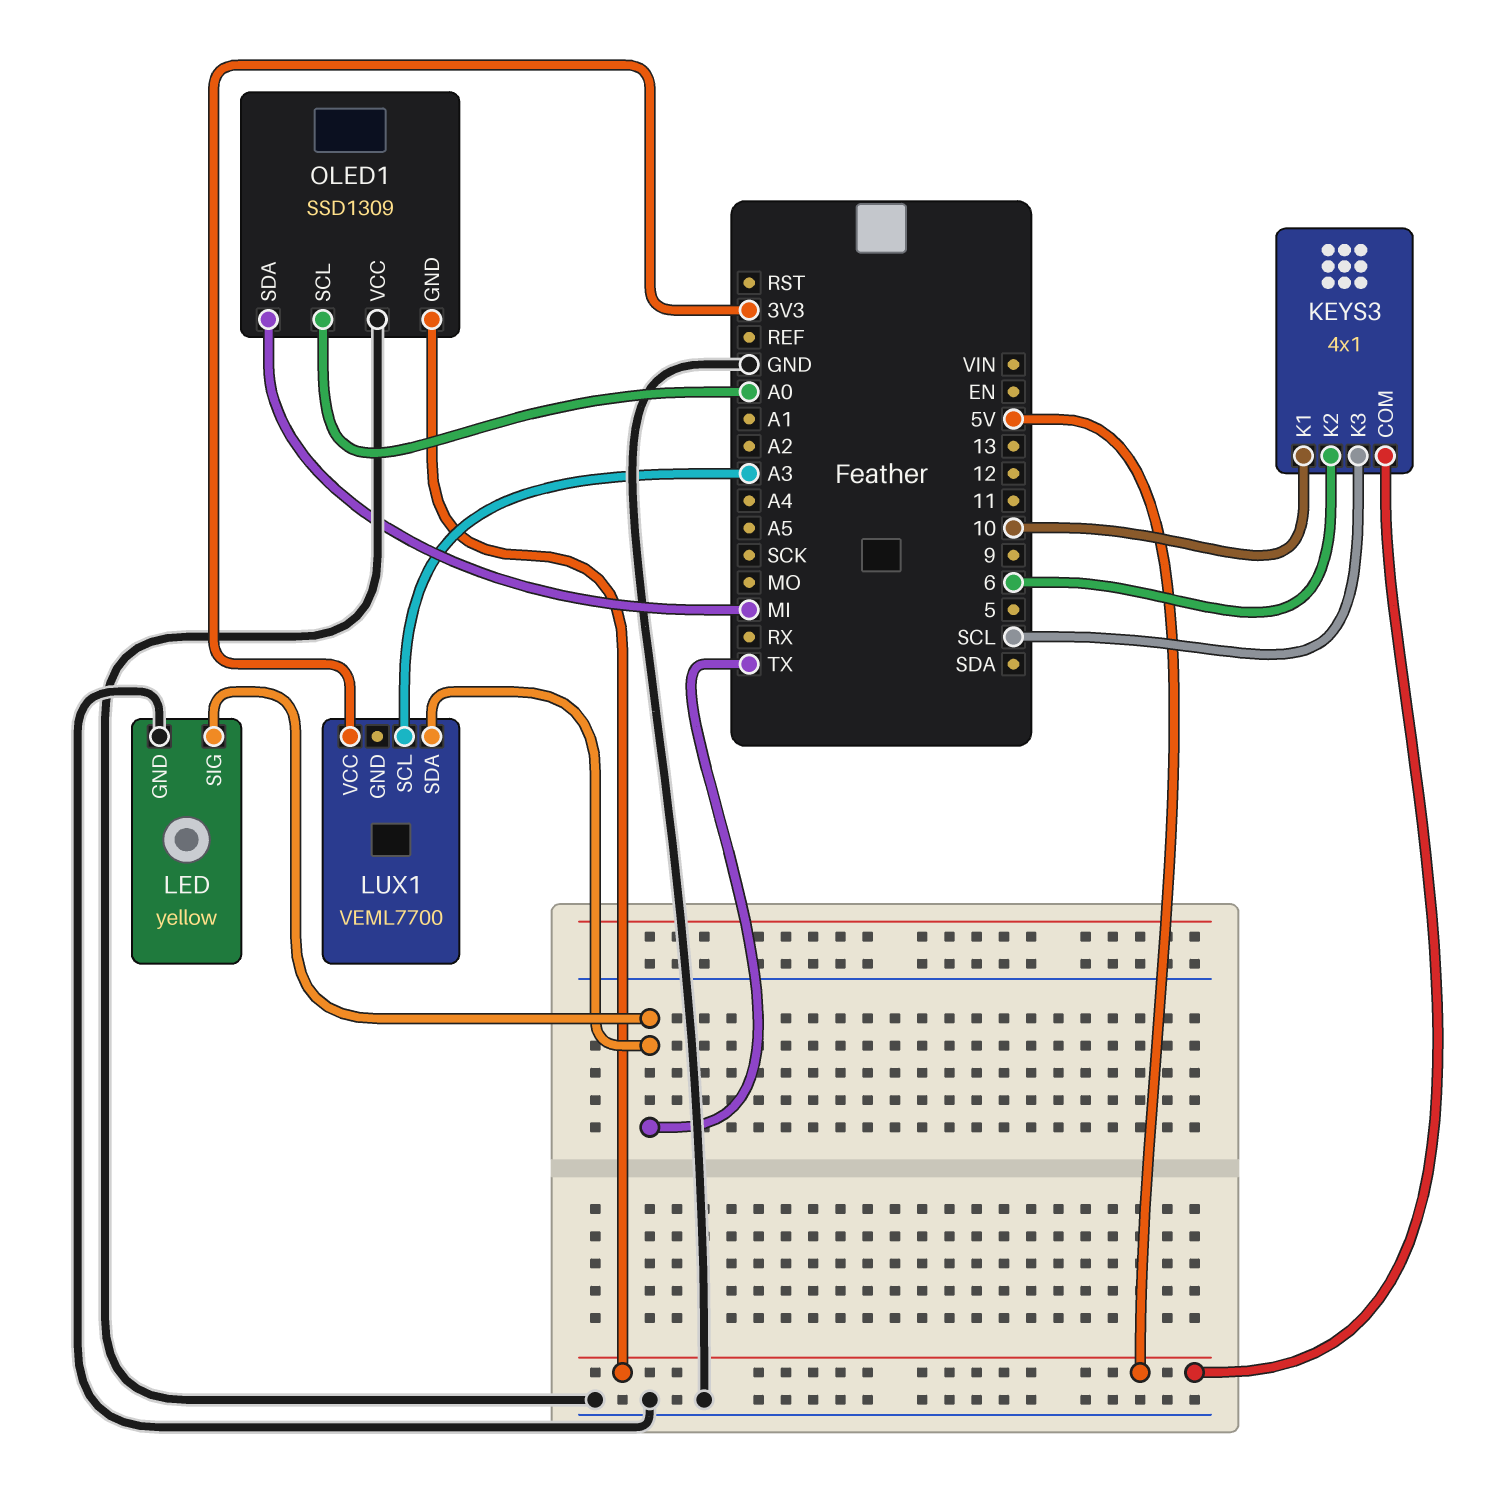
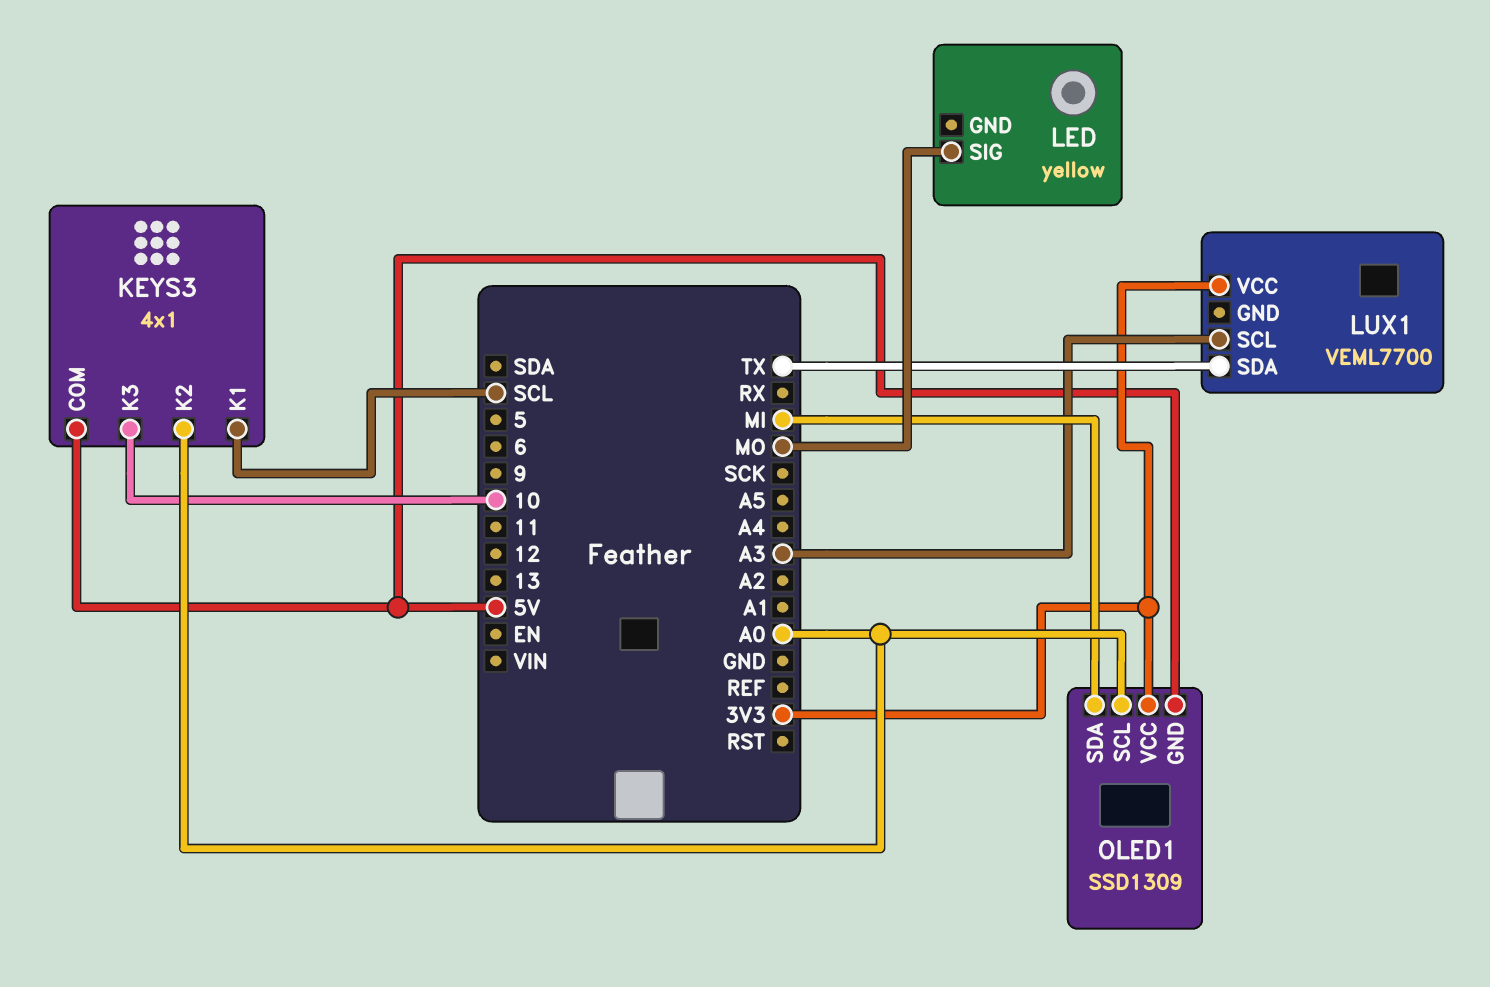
KEYS3 pin K1: 10 -> SCL
KEYS3 pin K2: 6 -> A0
KEYS3 pin K3: SCL -> 10
LED pin GND: GND -> none
LED pin SIG: TX -> MO
OLED1 pin VCC: GND -> 3V3

